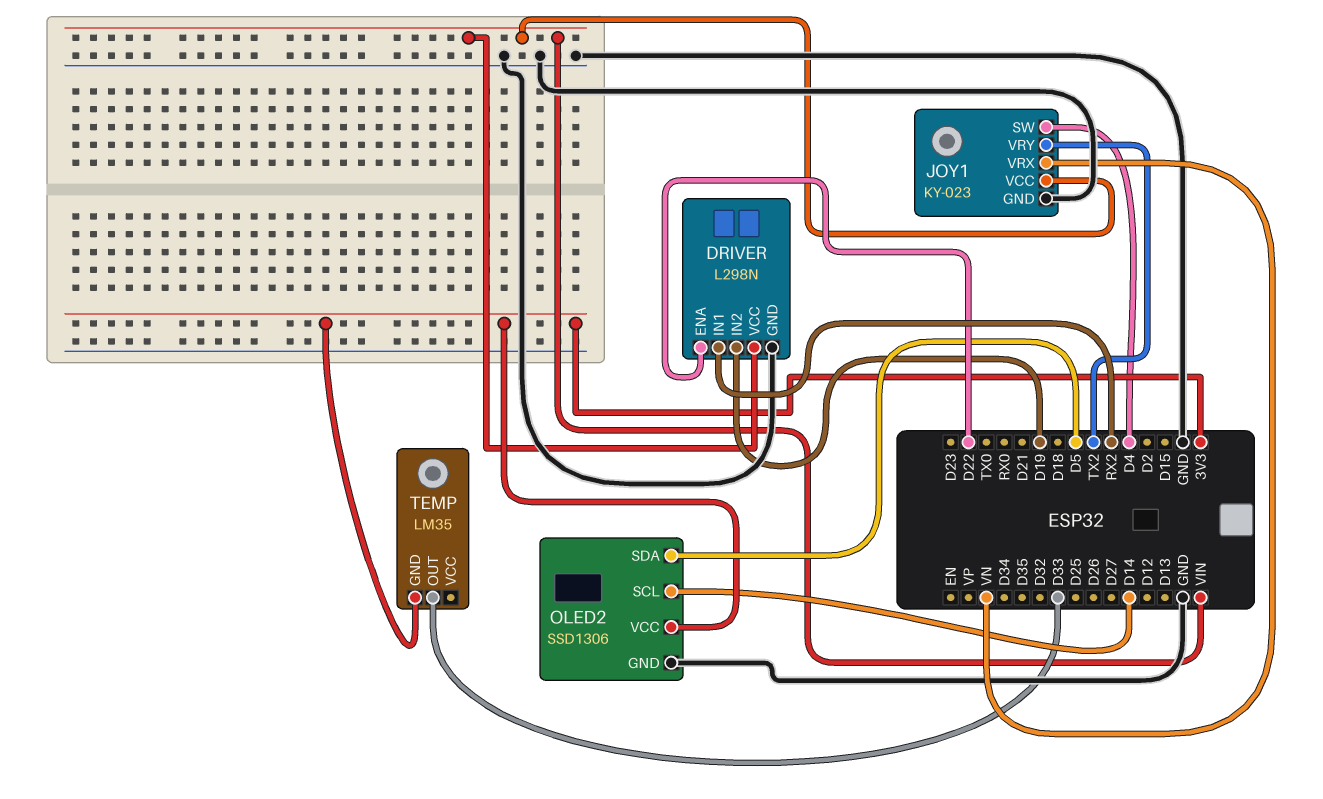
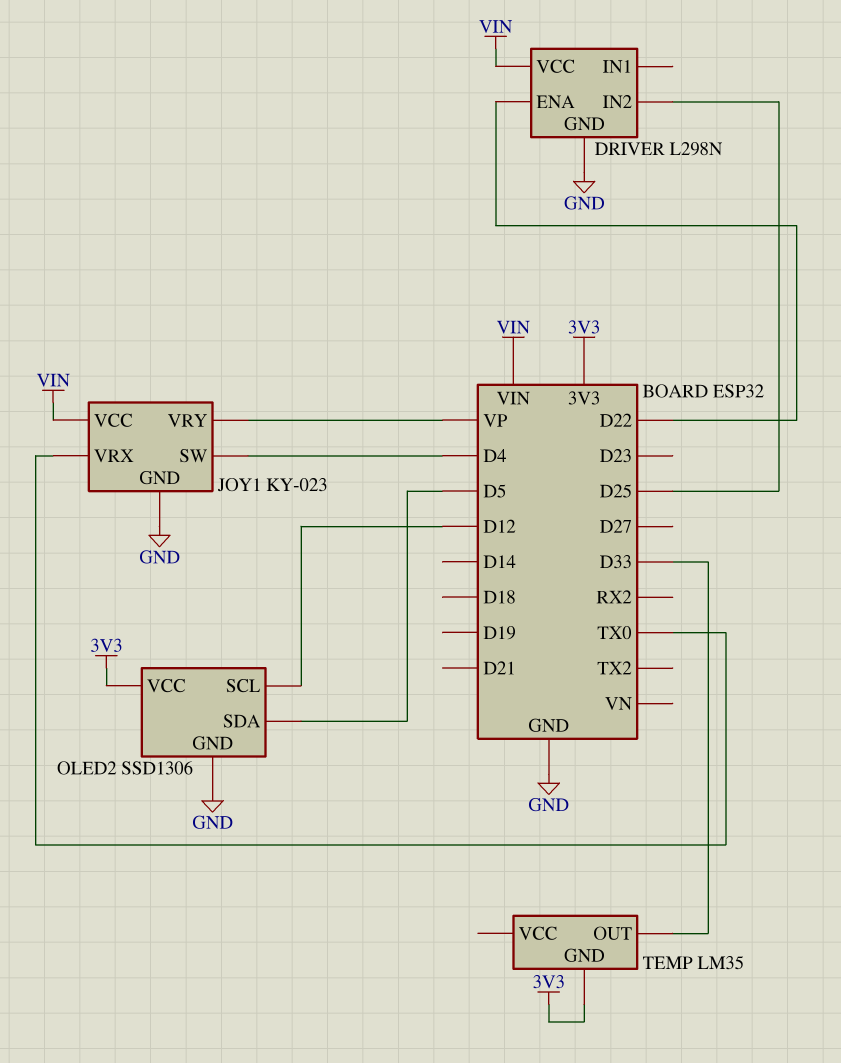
DRIVER pin IN1: RX2 -> none
DRIVER pin IN2: D19 -> D25
JOY1 pin VRX: VN -> TX0
JOY1 pin VRY: TX2 -> VP
OLED2 pin SCL: D14 -> D12

